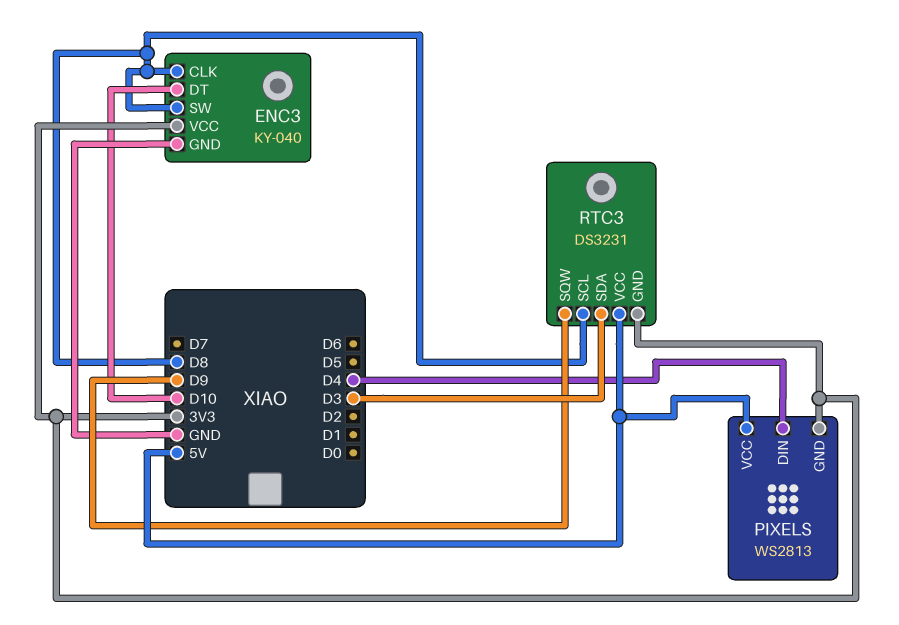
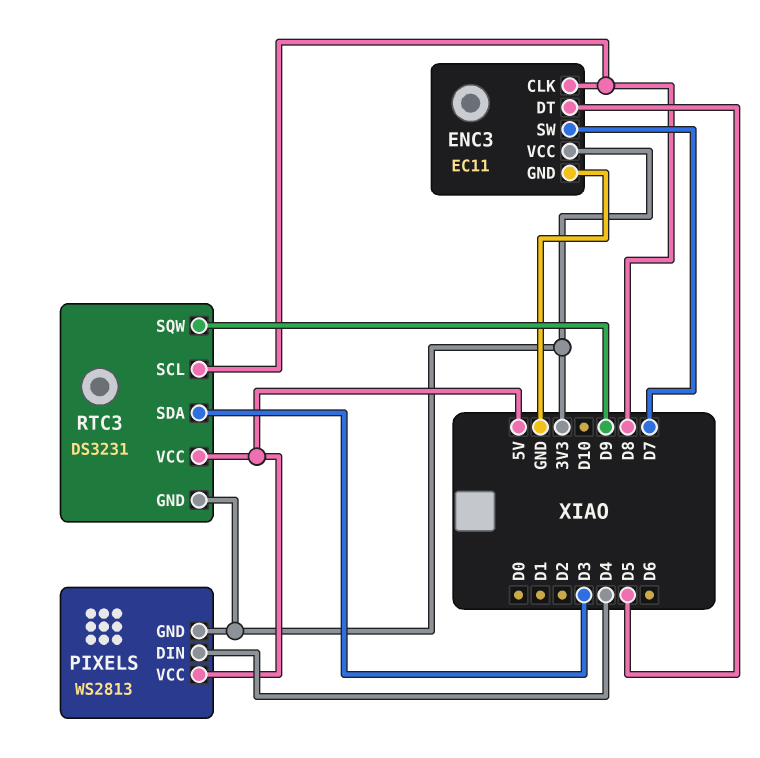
ENC3: KY-040 -> EC11
ENC3 pin DT: D10 -> D5
ENC3 pin SW: D8 -> D7

